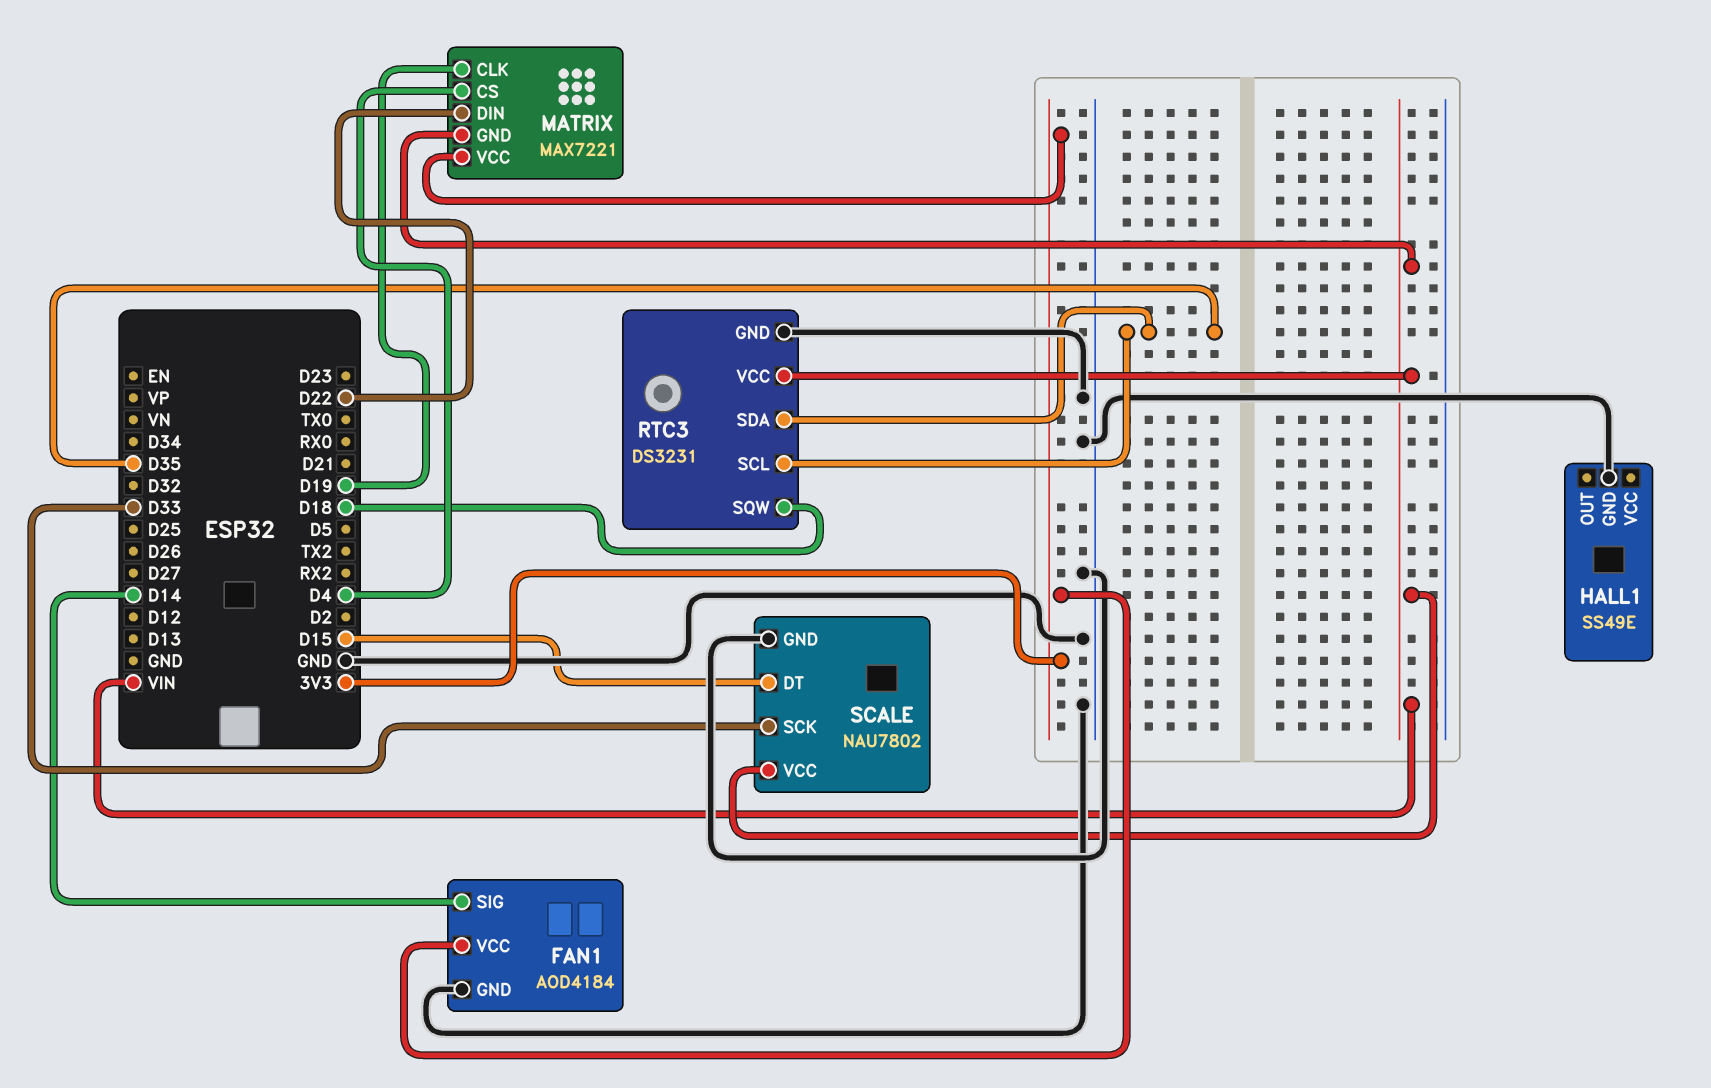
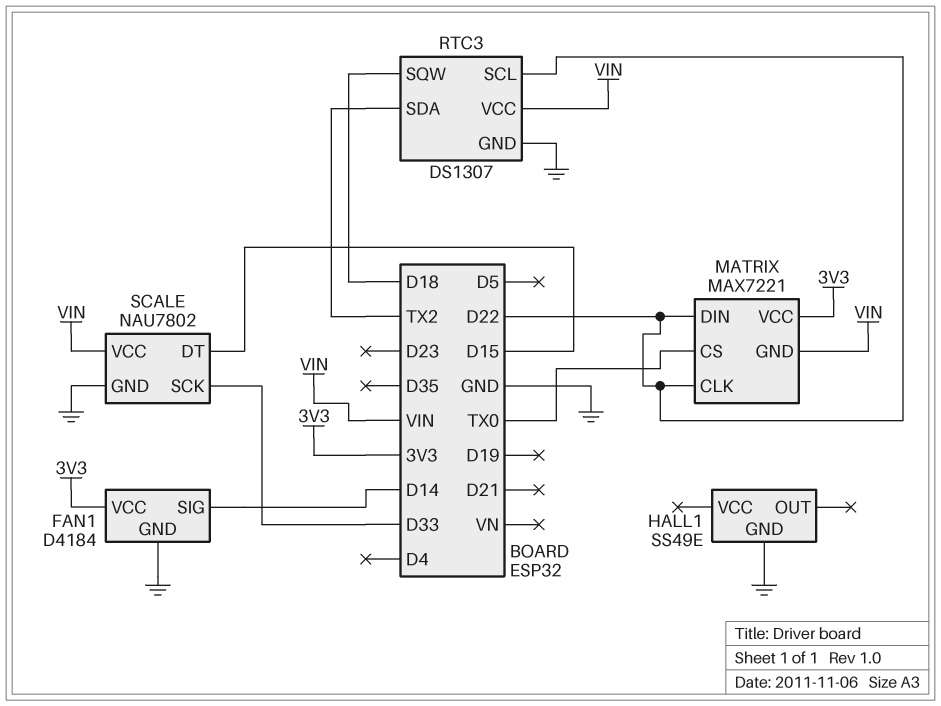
FAN1: AOD4184 -> D4184
MATRIX pin CLK: D19 -> D22
MATRIX pin CS: D4 -> TX0
RTC3: DS3231 -> DS1307
RTC3 pin SCL: D35 -> D22
RTC3 pin SDA: D35 -> TX2

